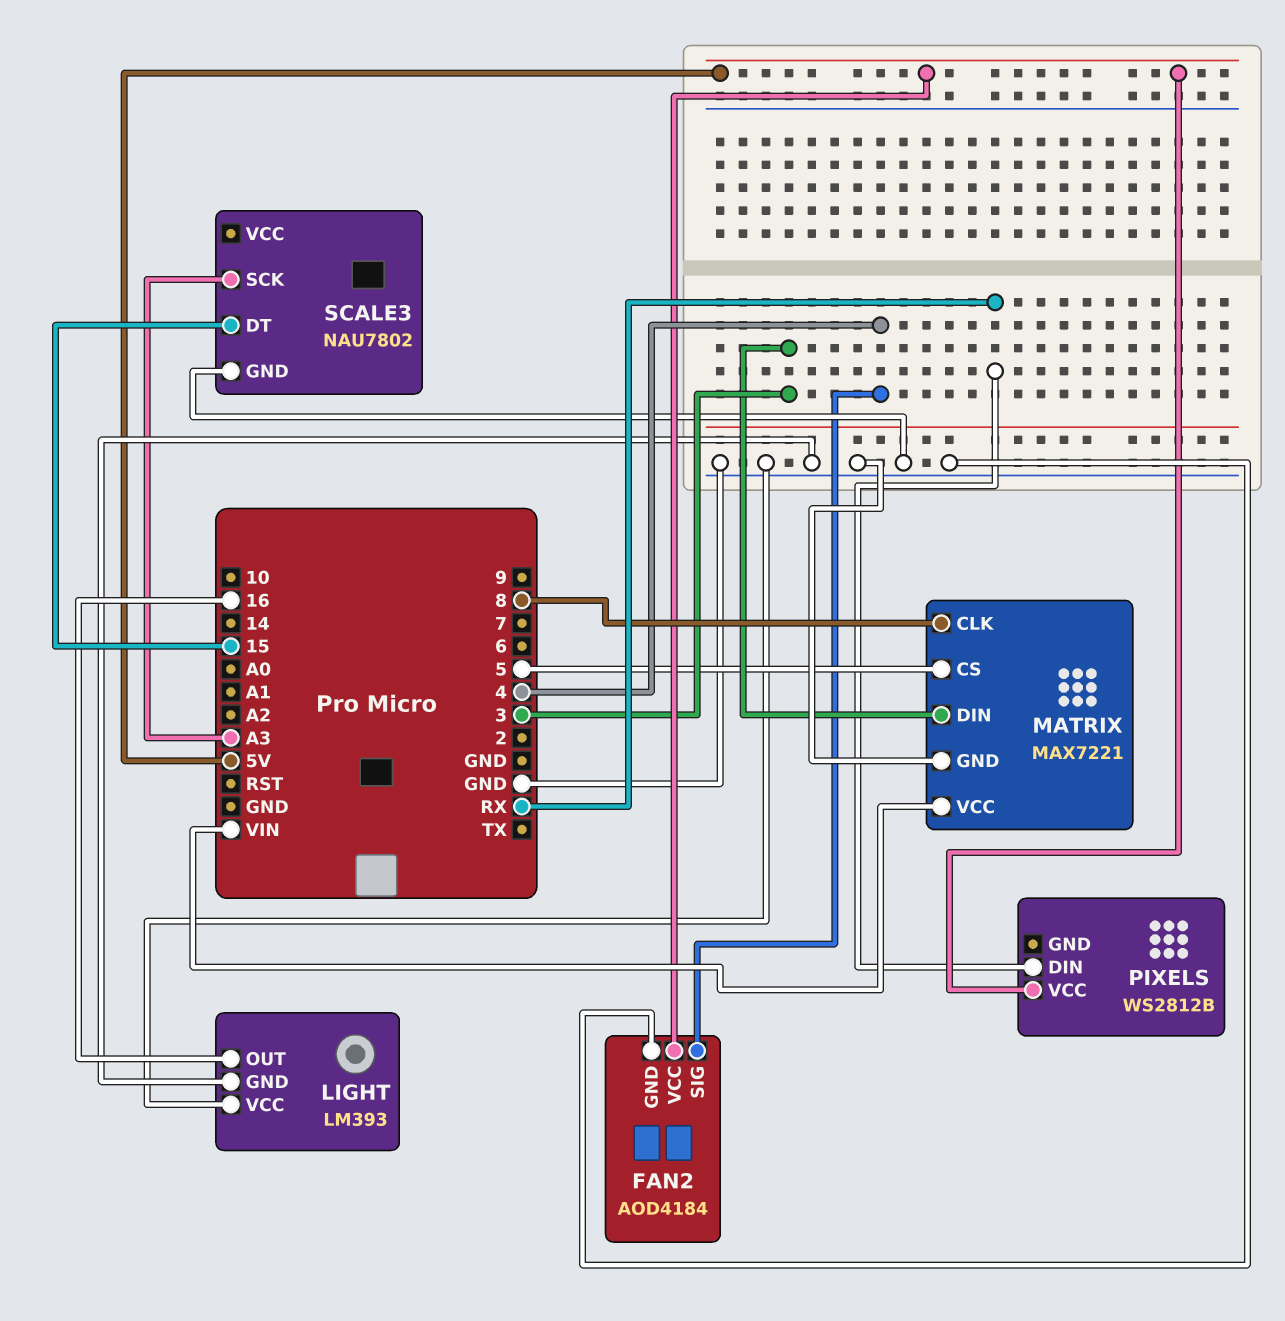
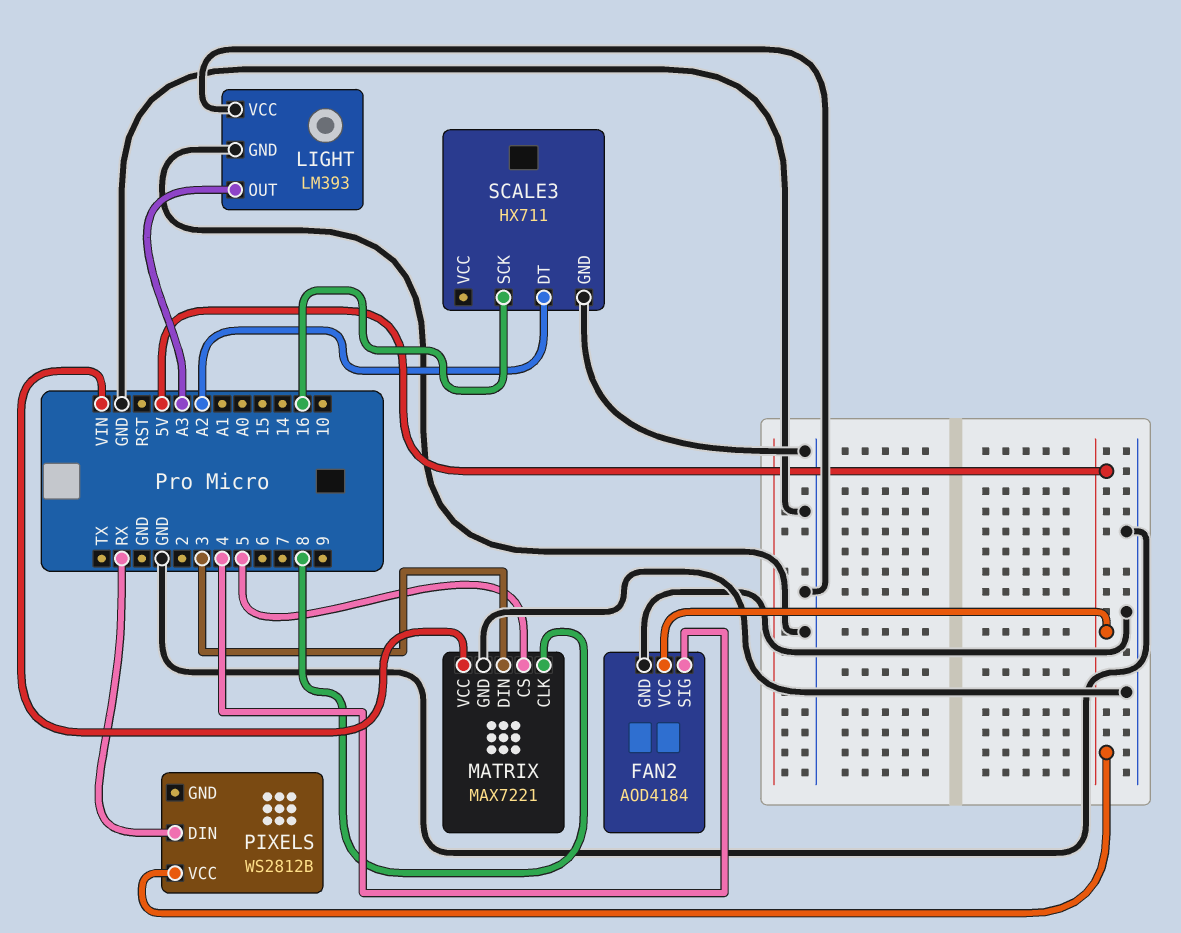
LIGHT pin OUT: 16 -> A3
SCALE3: NAU7802 -> HX711
SCALE3 pin DT: 15 -> A2
SCALE3 pin SCK: A3 -> 16

